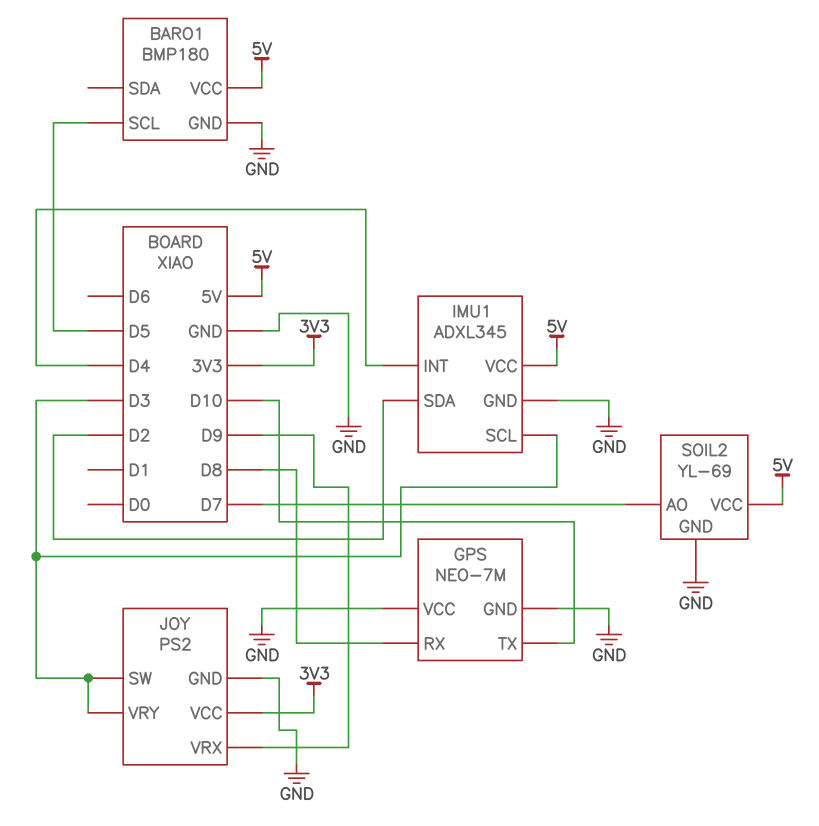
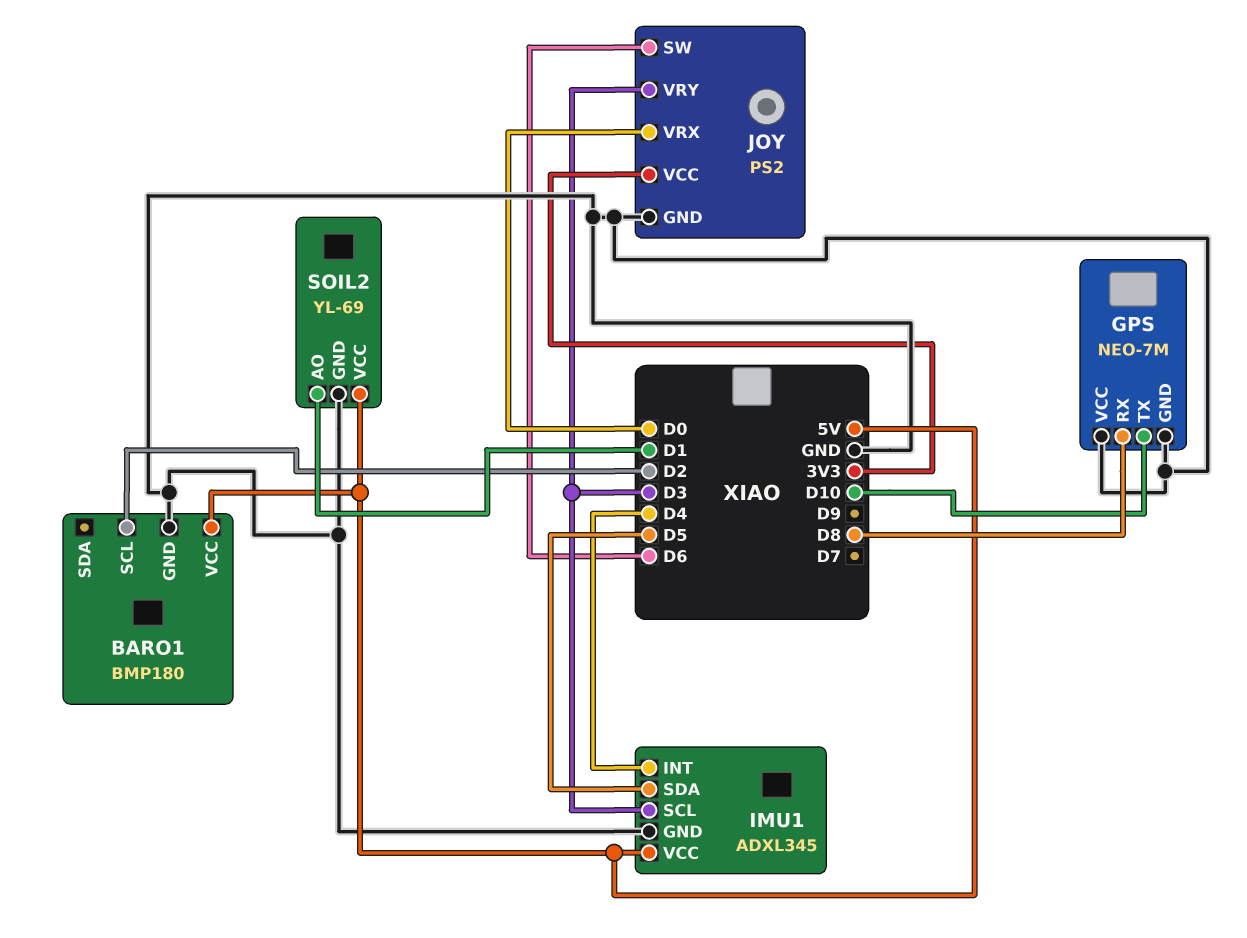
BARO1 pin SCL: D5 -> D2
IMU1 pin SDA: D2 -> D5
JOY pin SW: D3 -> D6
JOY pin VRX: D9 -> D0
SOIL2 pin AO: D7 -> D1

